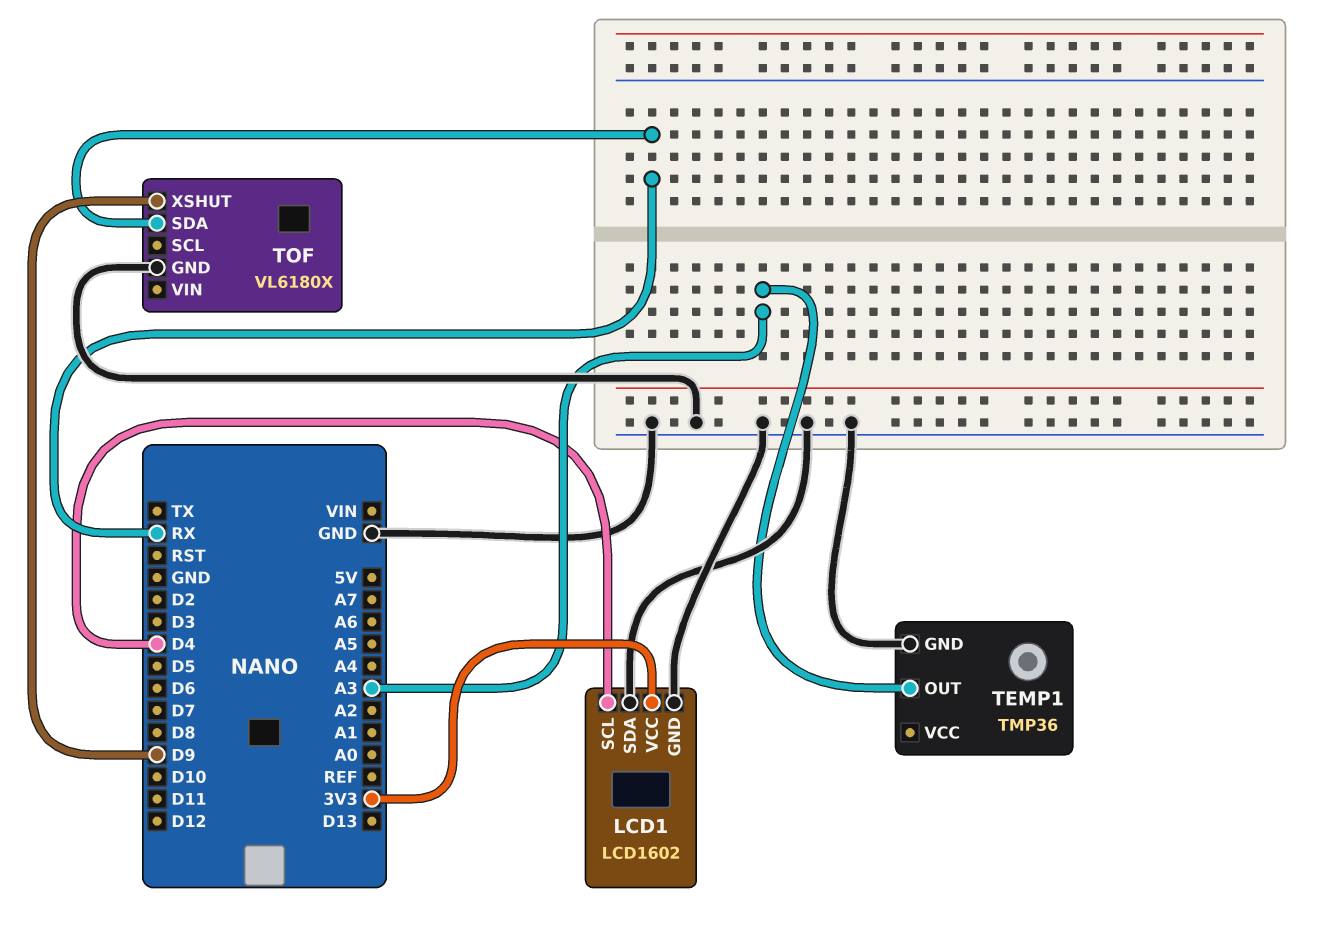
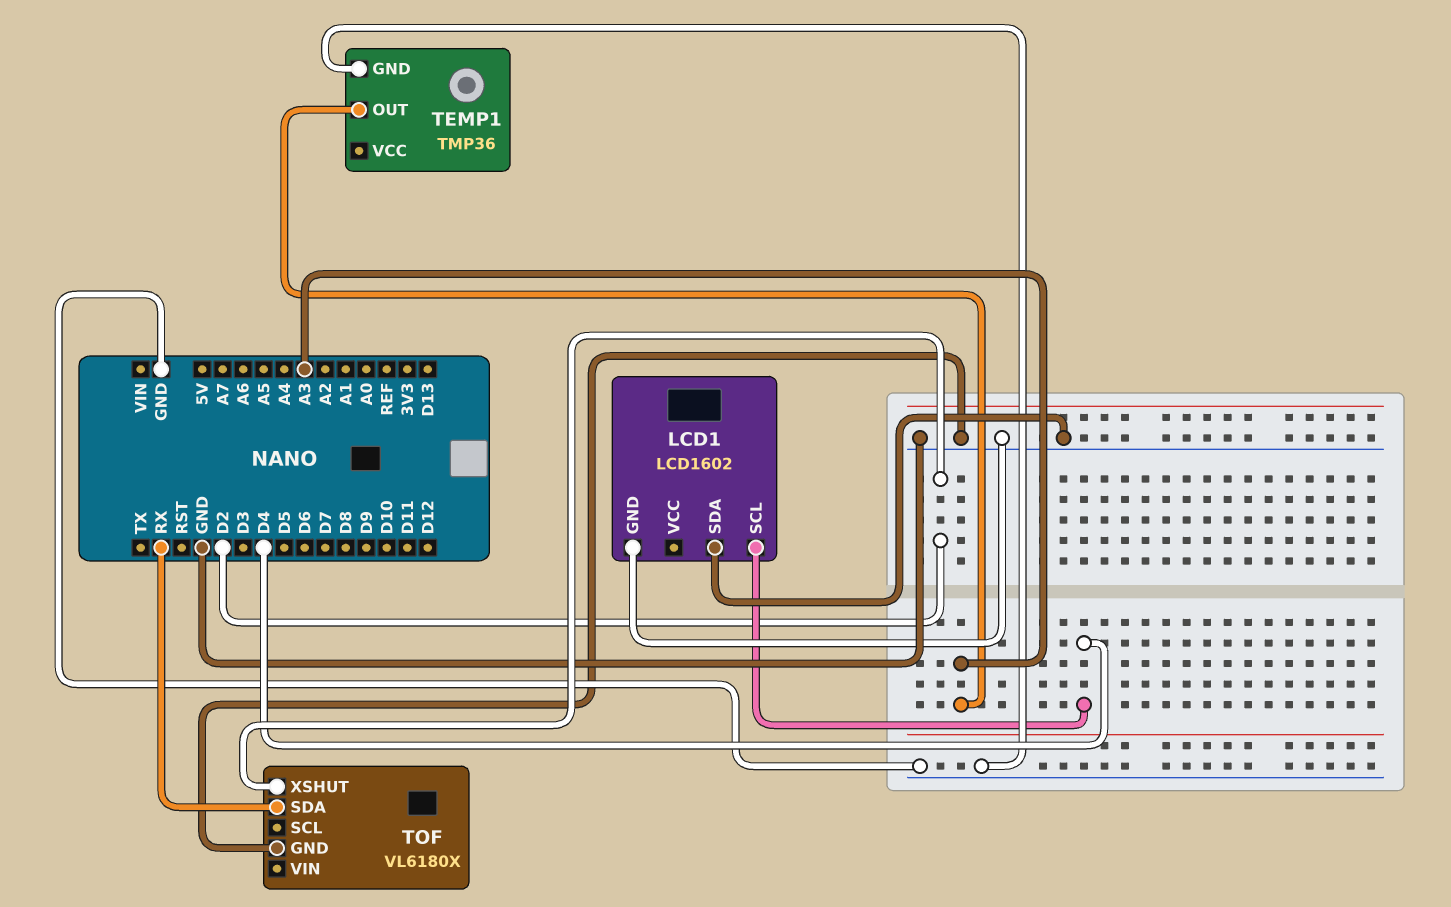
LCD1 pin VCC: 3V3 -> none
TOF pin XSHUT: D9 -> D2

